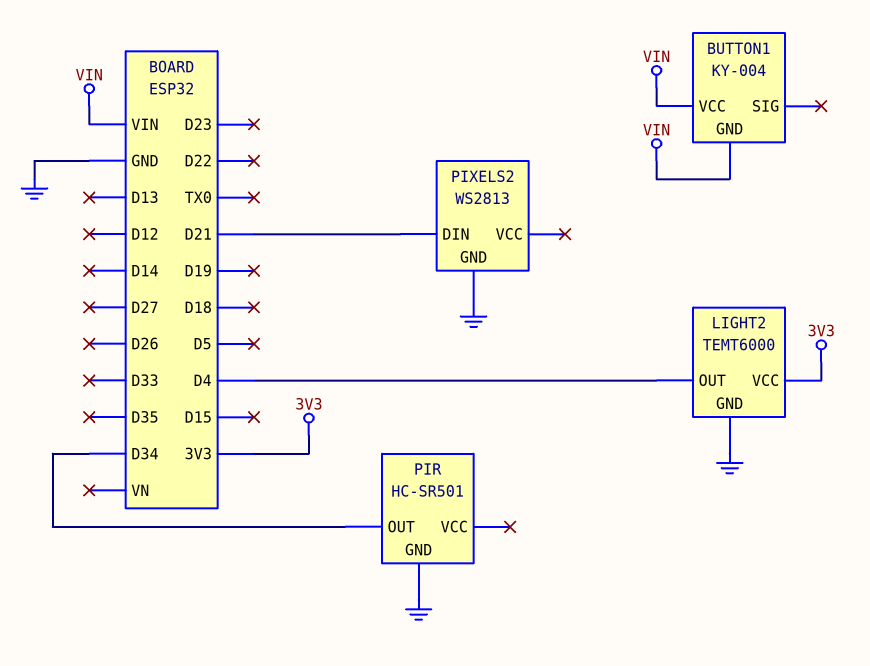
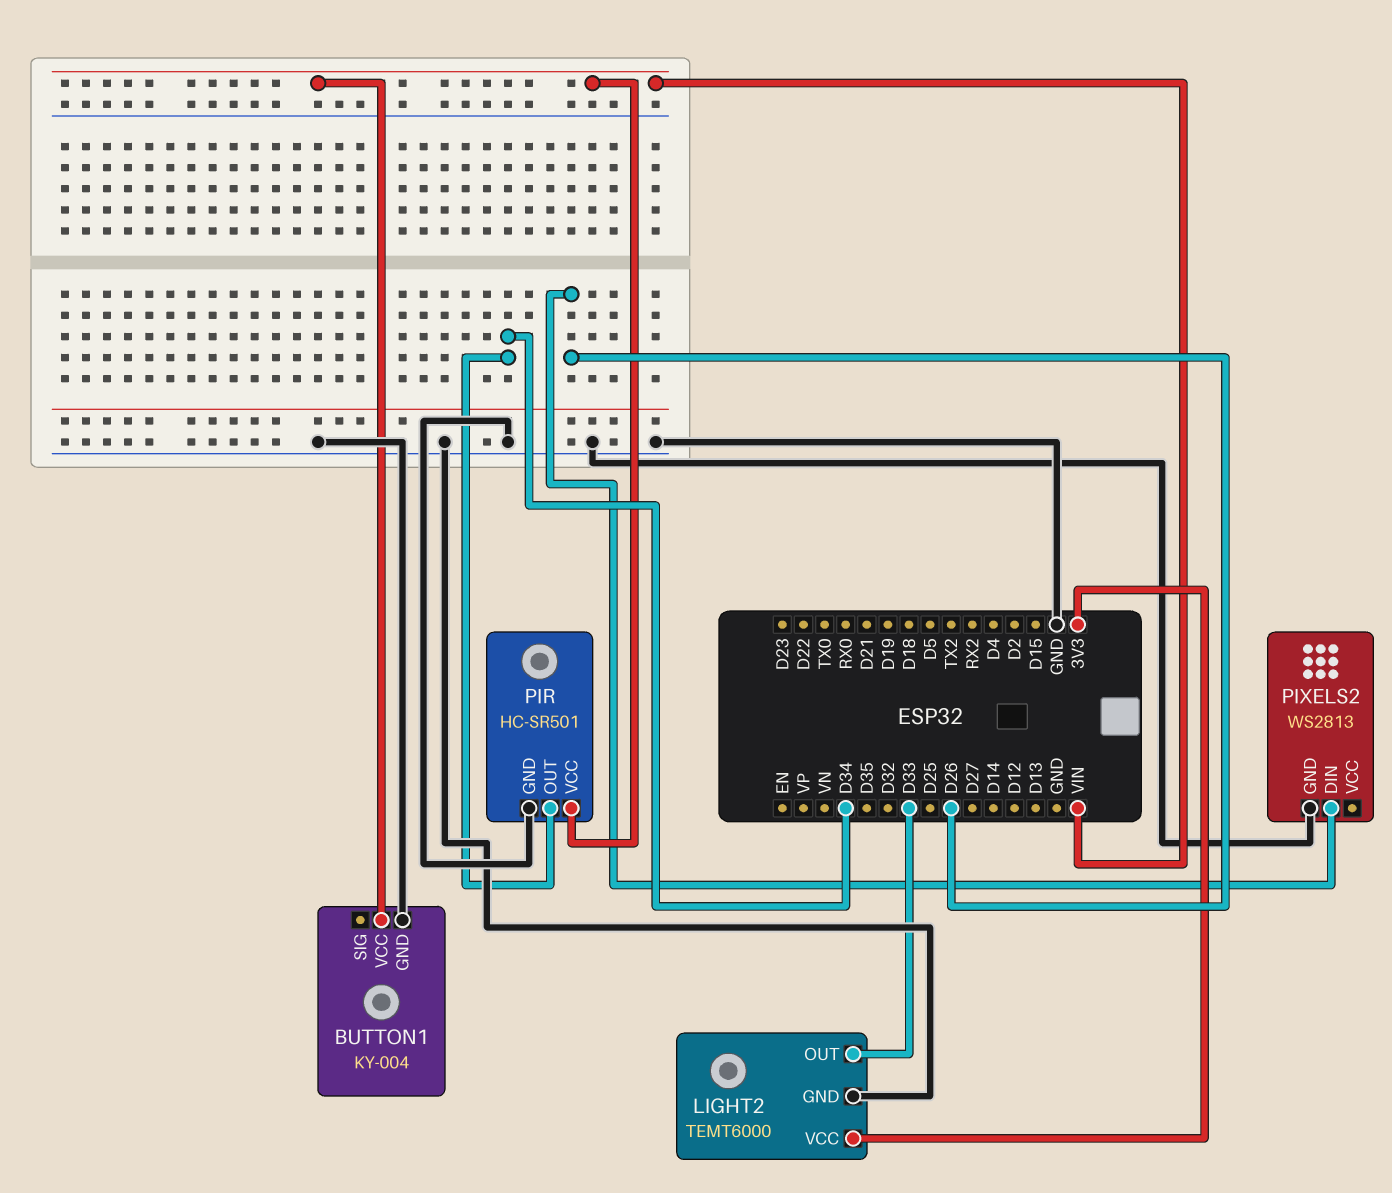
BUTTON1 pin GND: VIN -> GND
LIGHT2 pin OUT: D4 -> D33
PIR pin VCC: none -> VIN
PIXELS2 pin DIN: D21 -> D26

